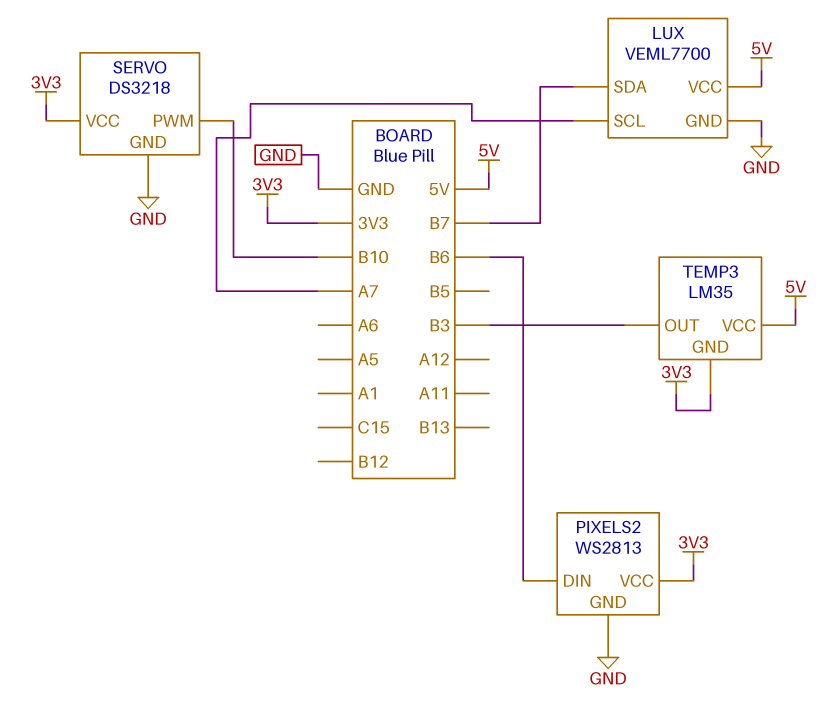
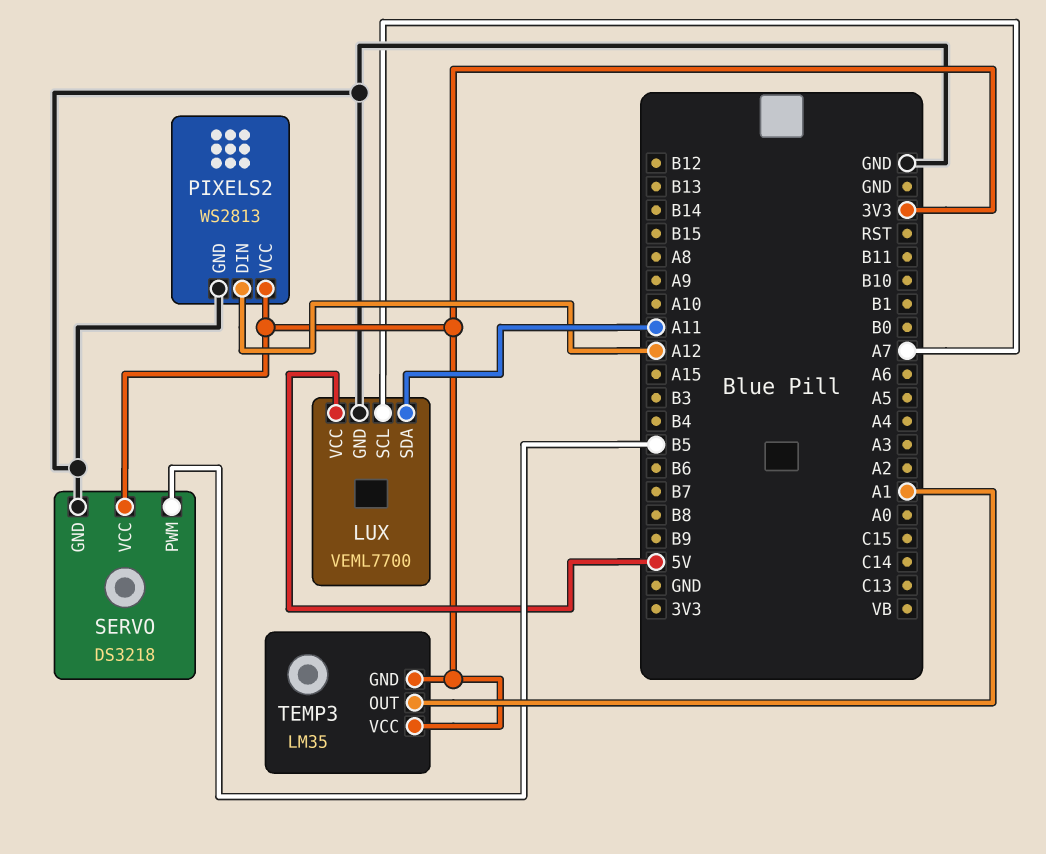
LUX pin SDA: B7 -> A11
PIXELS2 pin DIN: B6 -> A12
SERVO pin PWM: B10 -> B5
TEMP3 pin OUT: B3 -> A1
TEMP3 pin VCC: 5V -> 3V3

